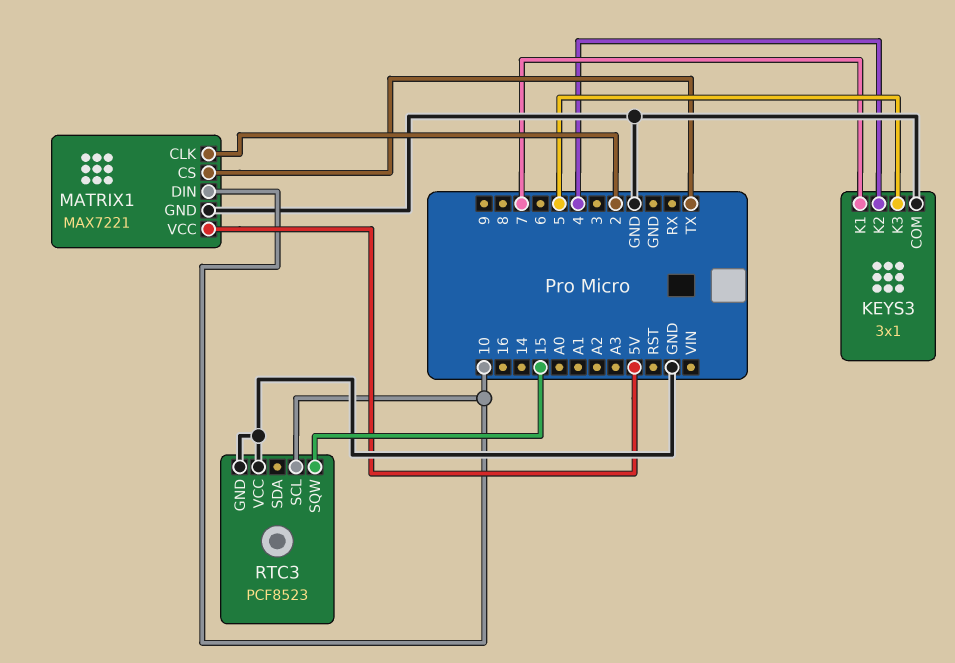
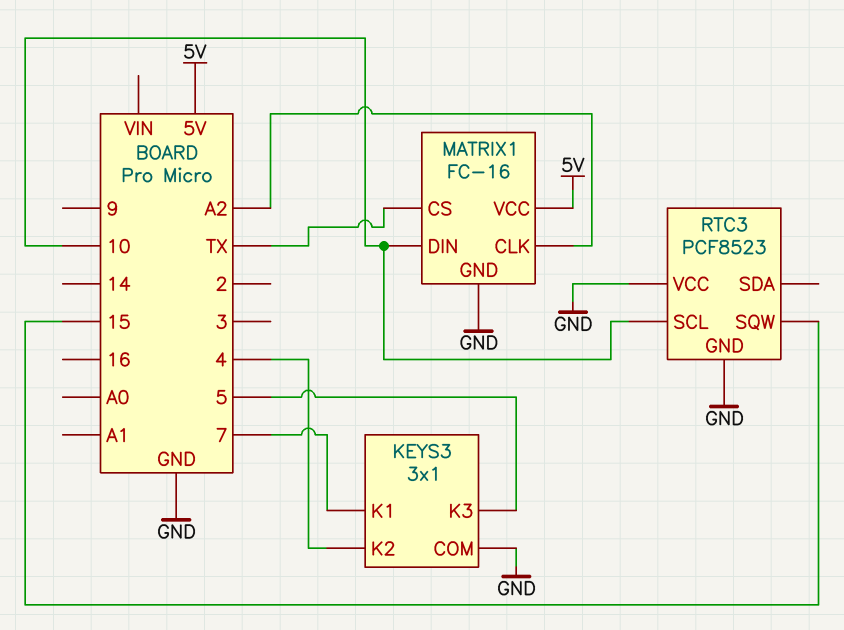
MATRIX1: MAX7221 -> FC-16
MATRIX1 pin CLK: 2 -> A2

